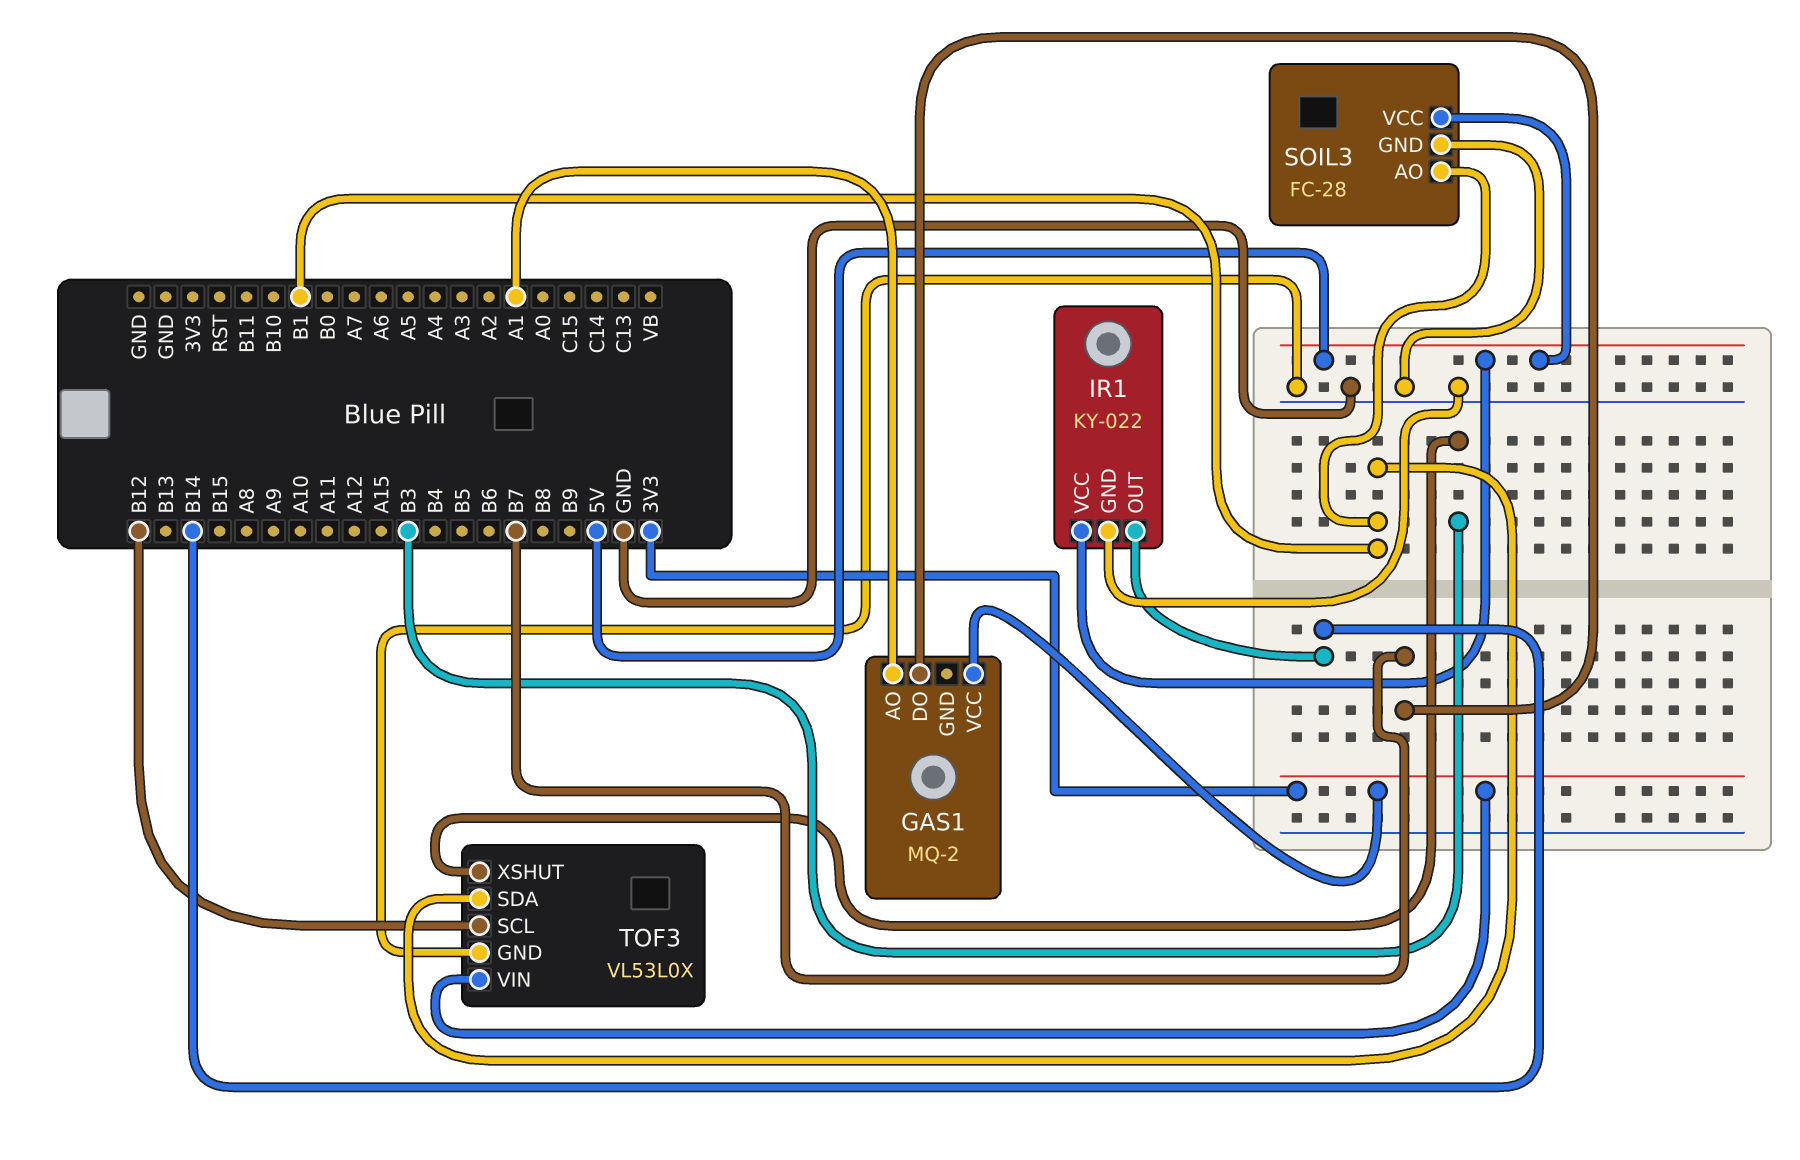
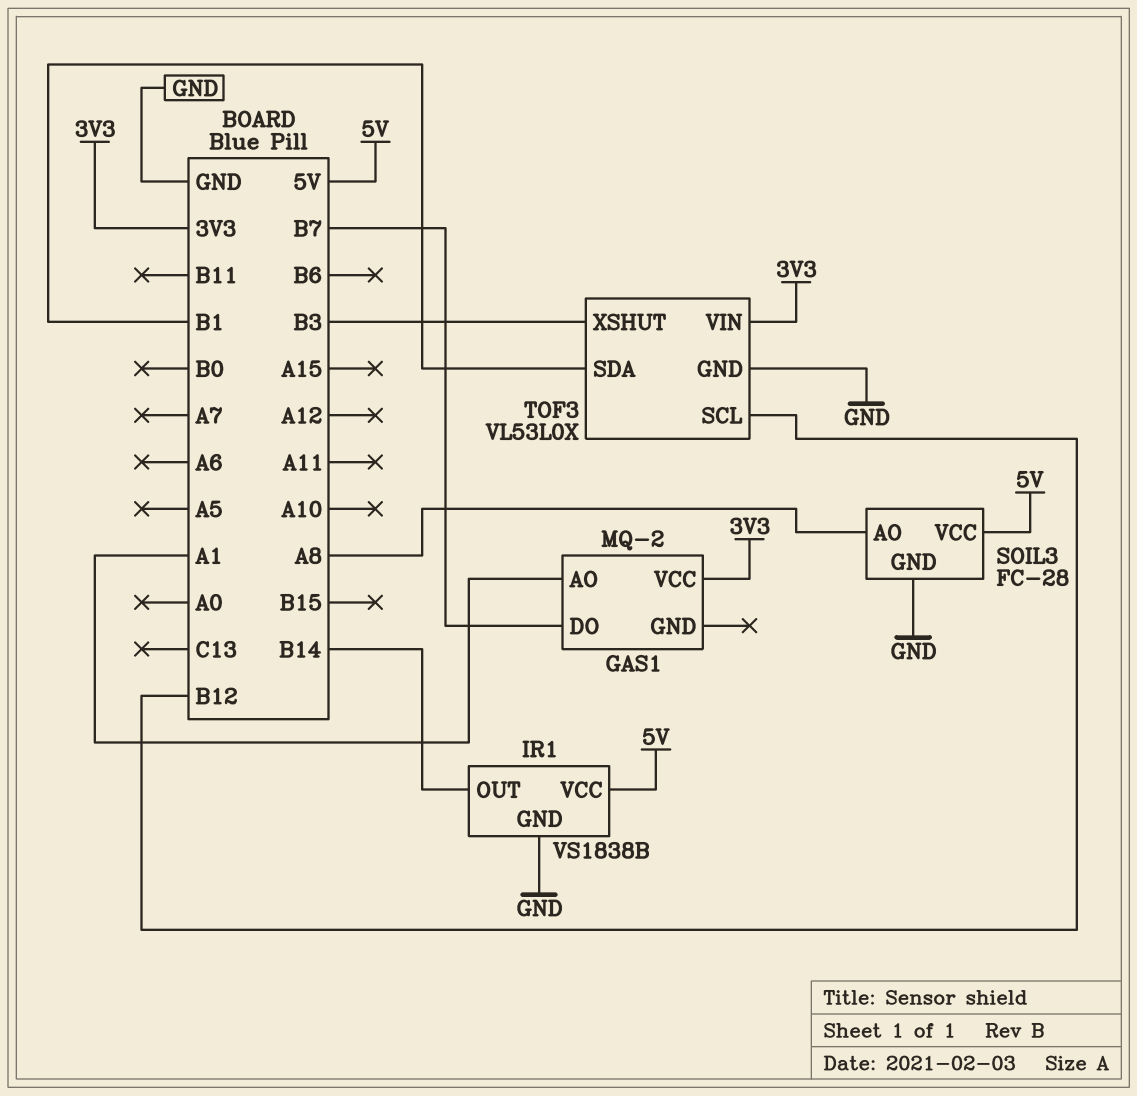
IR1: KY-022 -> VS1838B
SOIL3 pin AO: B1 -> A8

